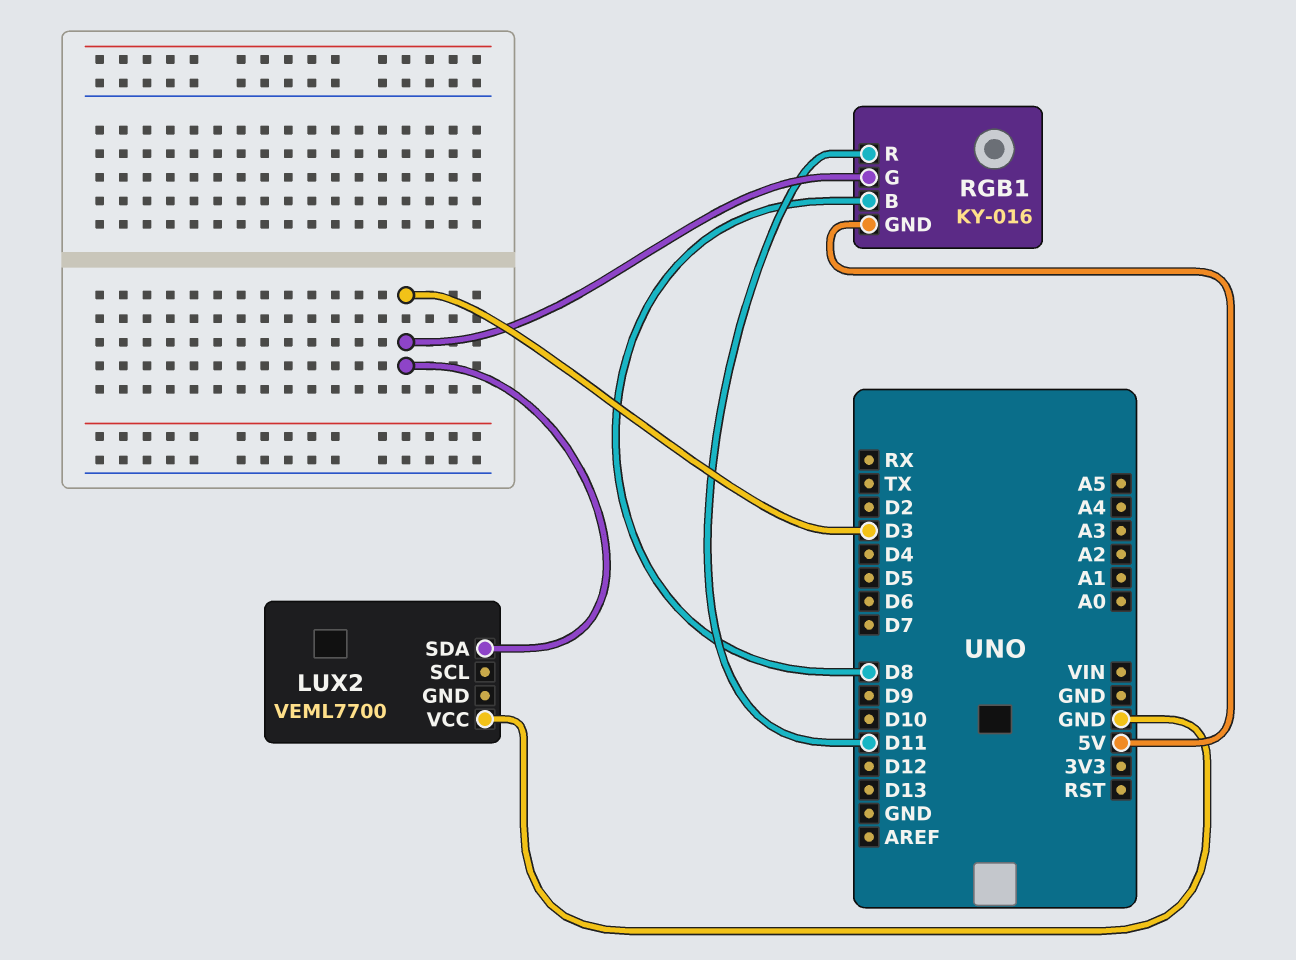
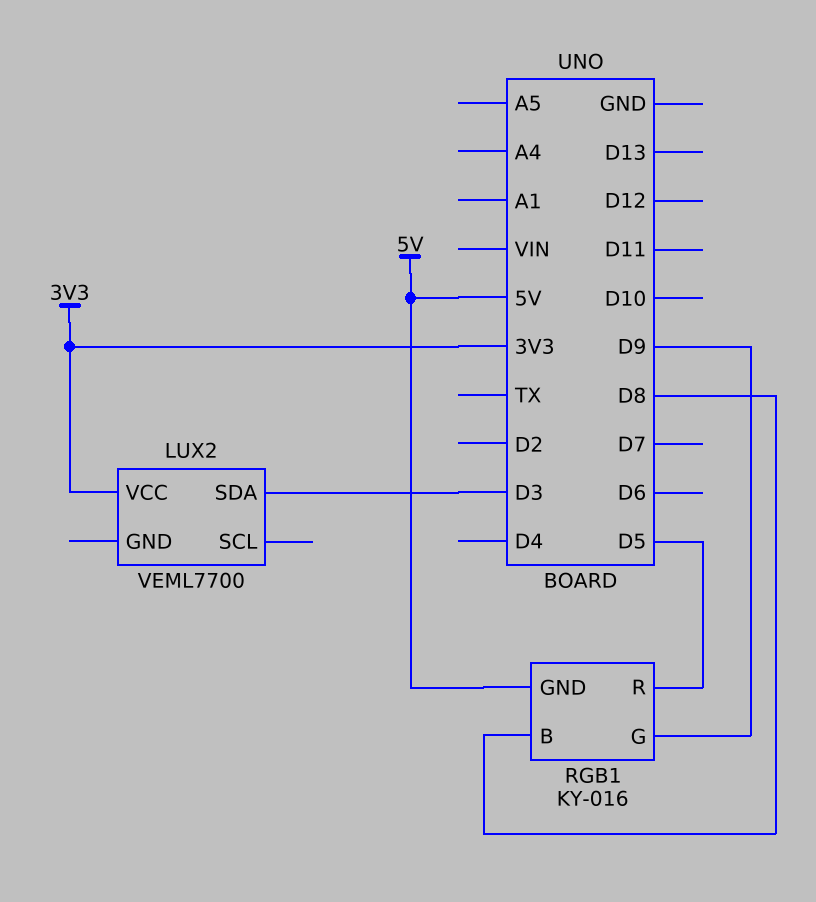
LUX2 pin VCC: GND -> 3V3
RGB1 pin G: D3 -> D9
RGB1 pin R: D11 -> D5

